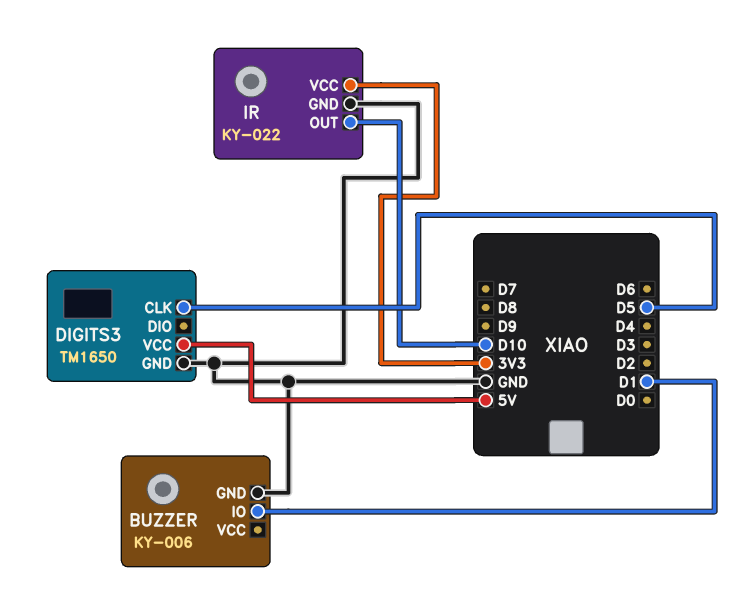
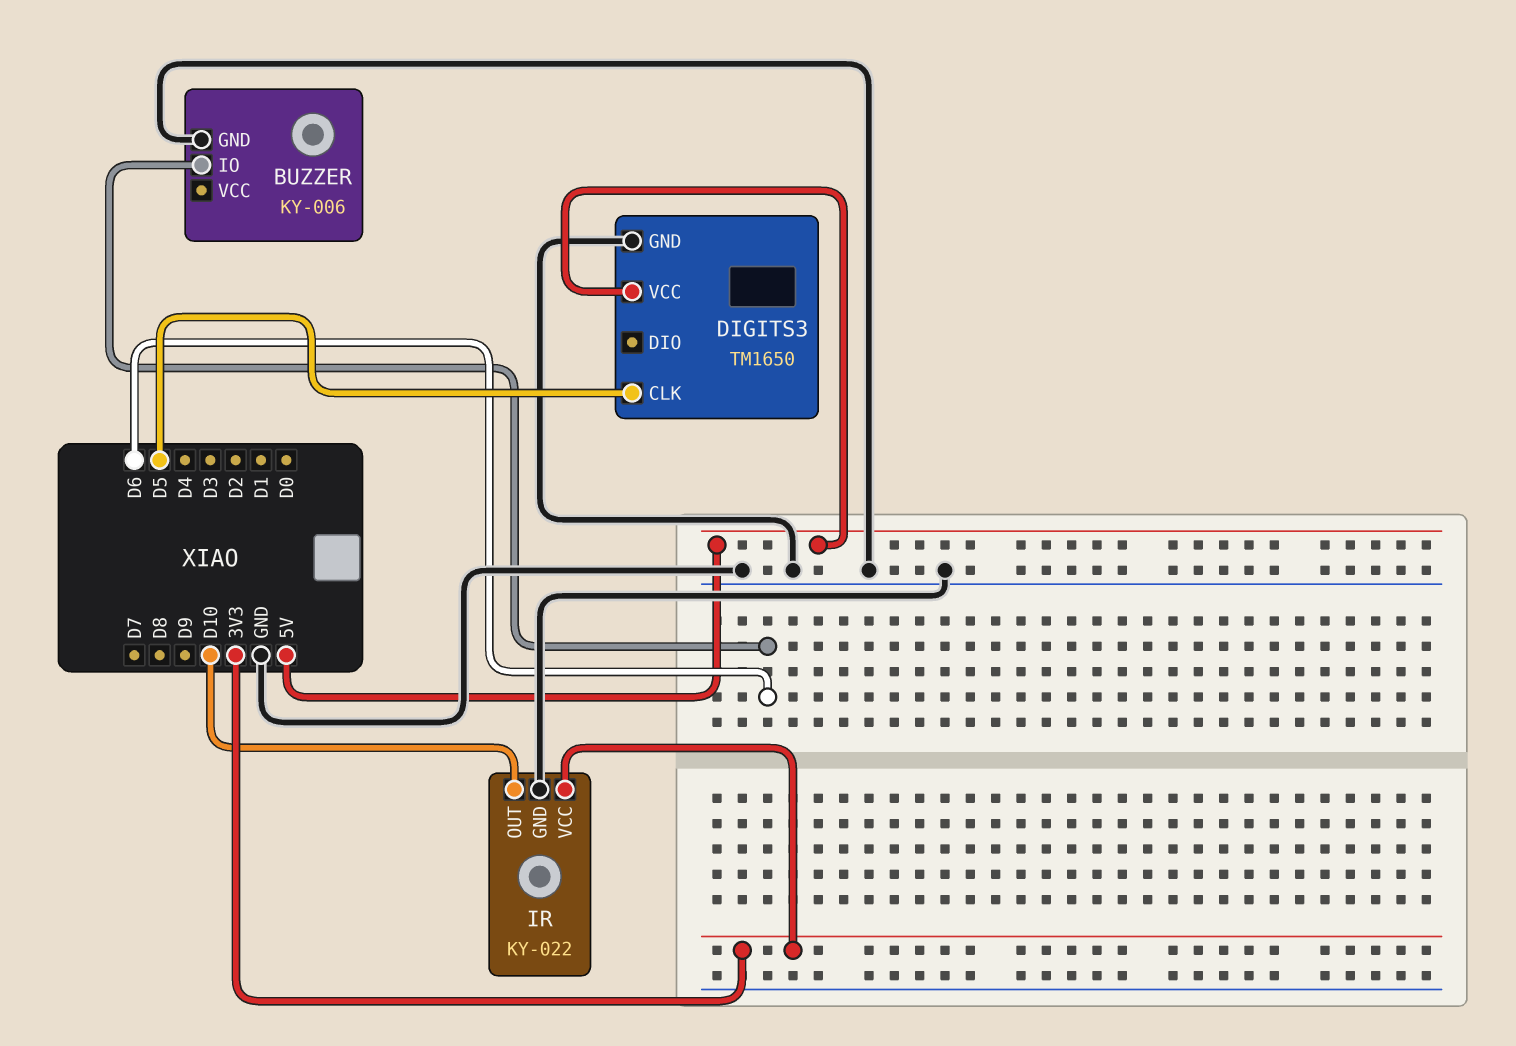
BUZZER pin IO: D1 -> D6

